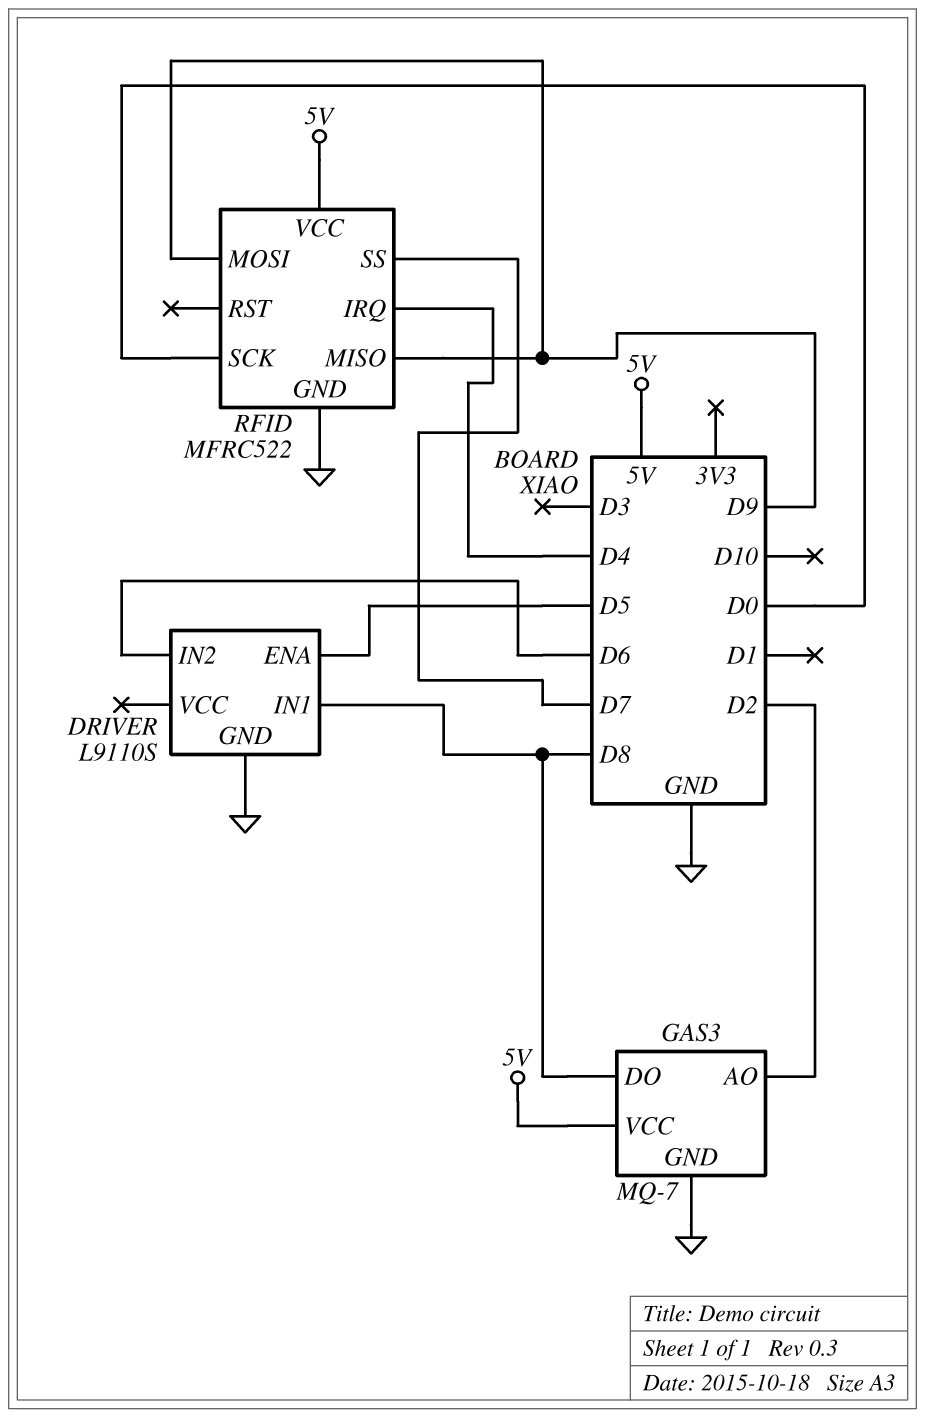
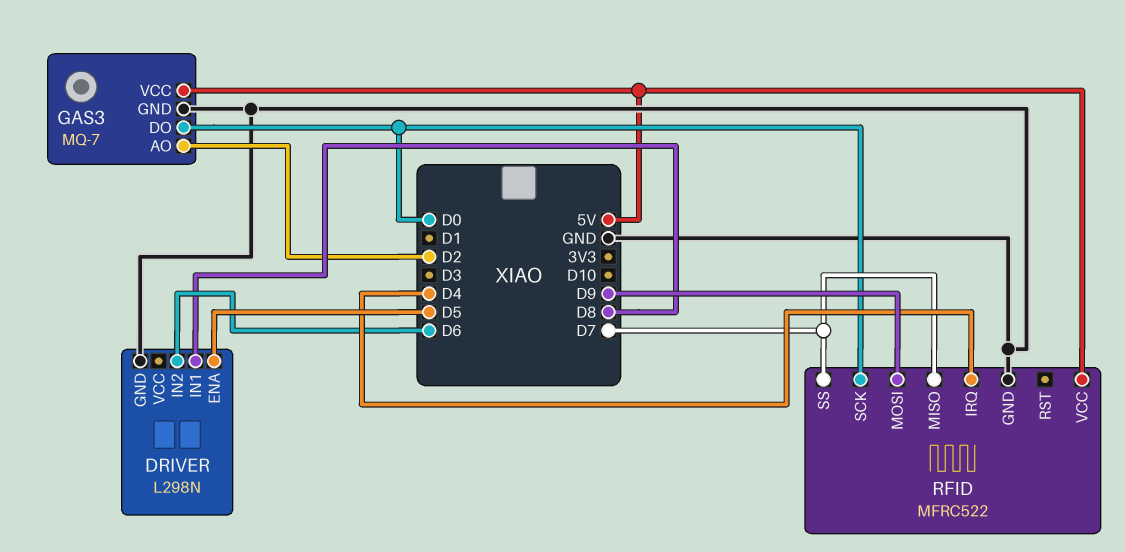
DRIVER: L9110S -> L298N
GAS3 pin DO: D8 -> D0
RFID pin MISO: D9 -> D7

